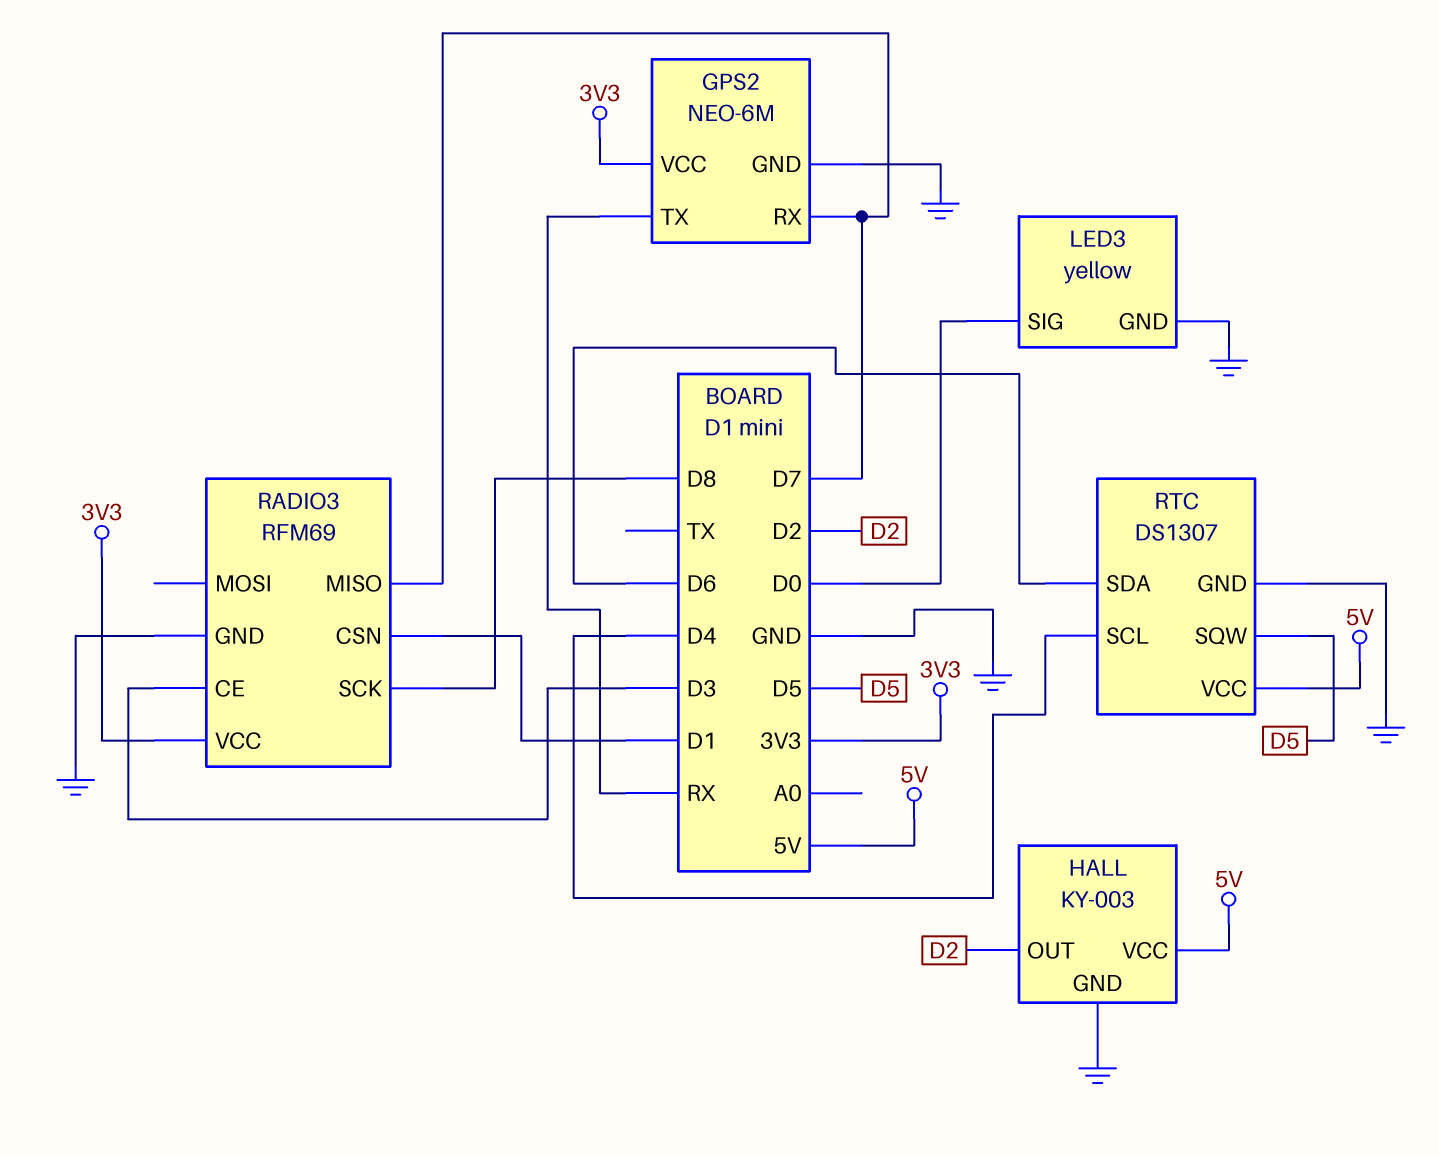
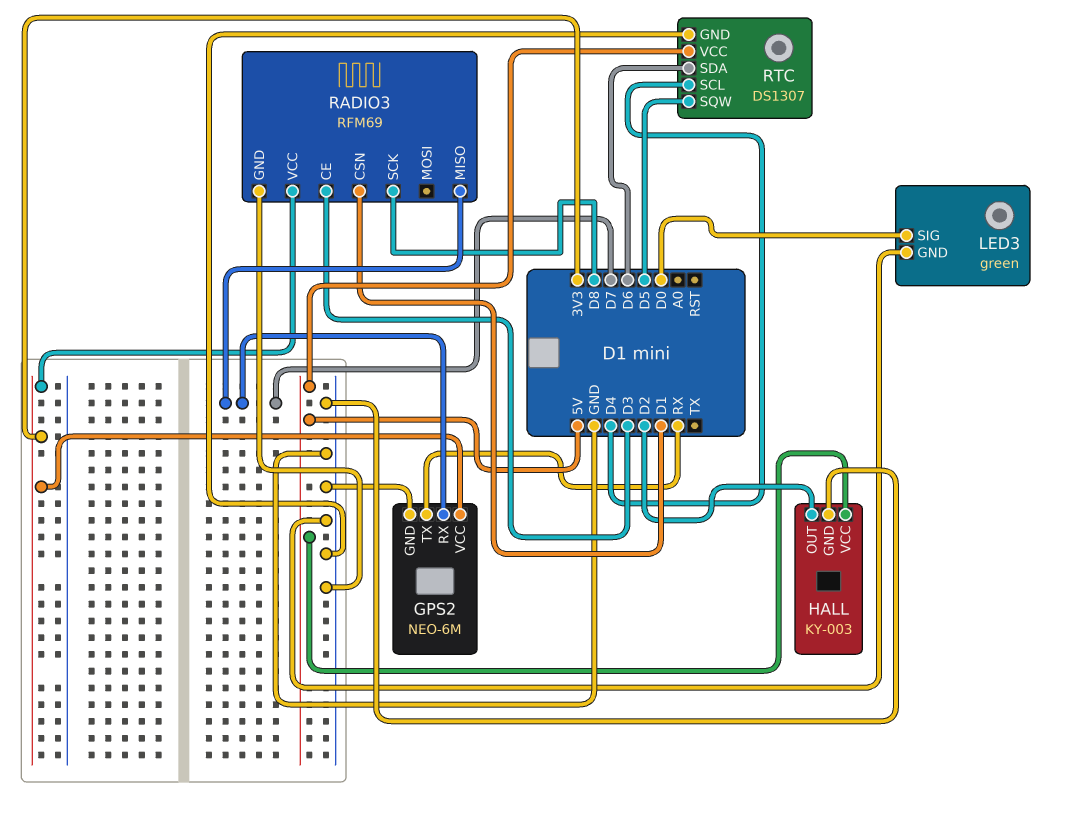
LED3: yellow -> green

